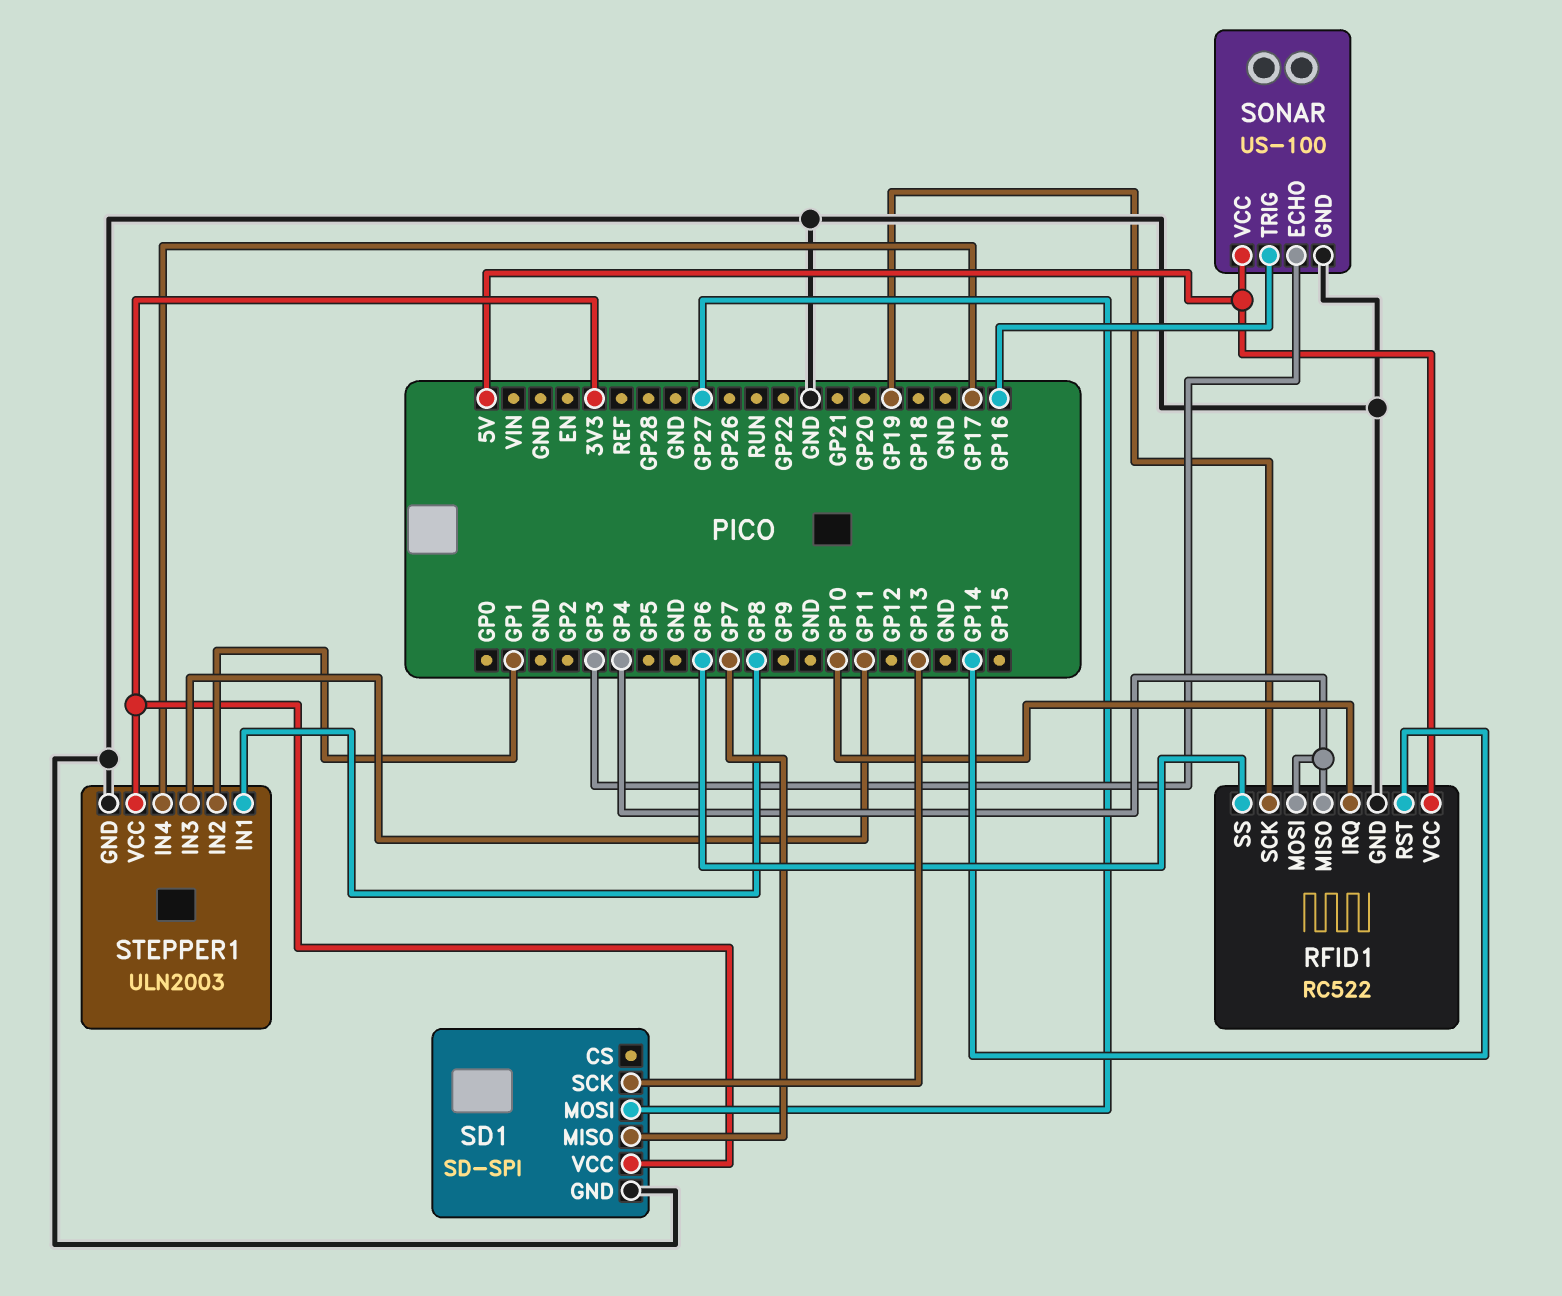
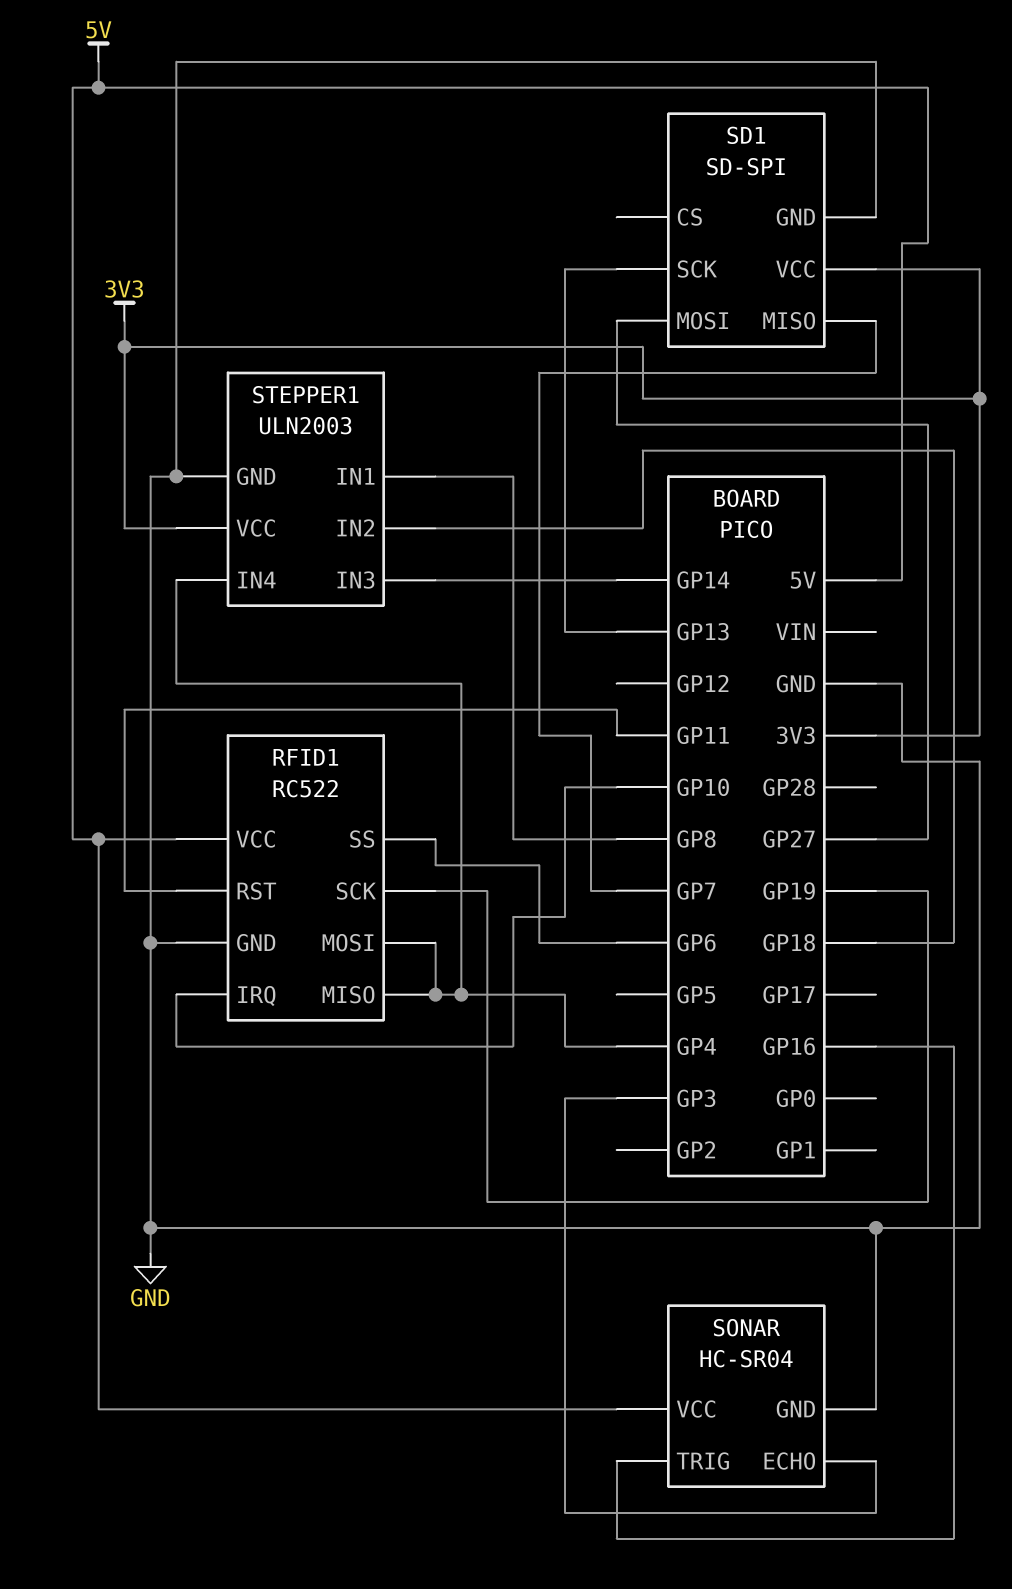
RFID1 pin RST: GP14 -> GP11
SONAR: US-100 -> HC-SR04
STEPPER1 pin IN2: GP1 -> GP18
STEPPER1 pin IN3: GP11 -> GP14
STEPPER1 pin IN4: GP17 -> GP4

